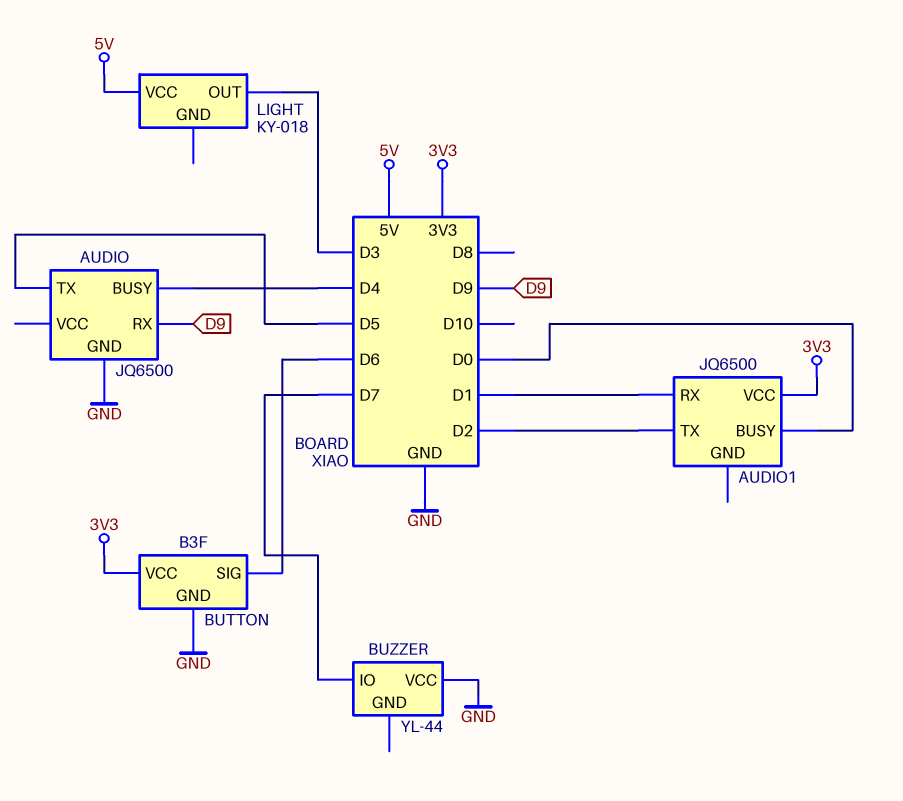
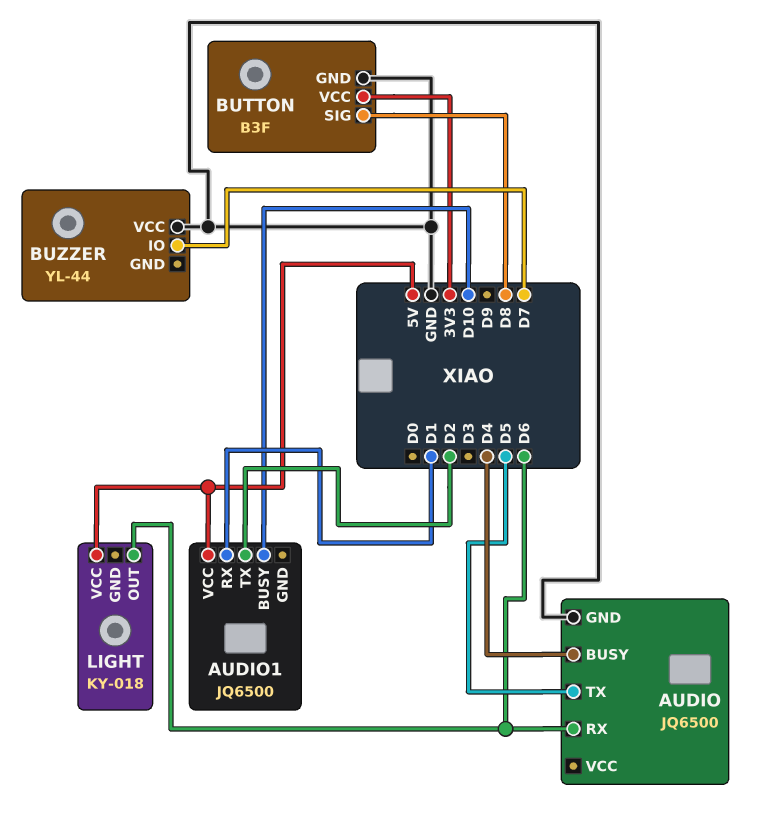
AUDIO pin RX: D9 -> D6
AUDIO1 pin BUSY: D0 -> D10
AUDIO1 pin VCC: 3V3 -> 5V
BUTTON pin SIG: D6 -> D8
LIGHT pin OUT: D3 -> D6

